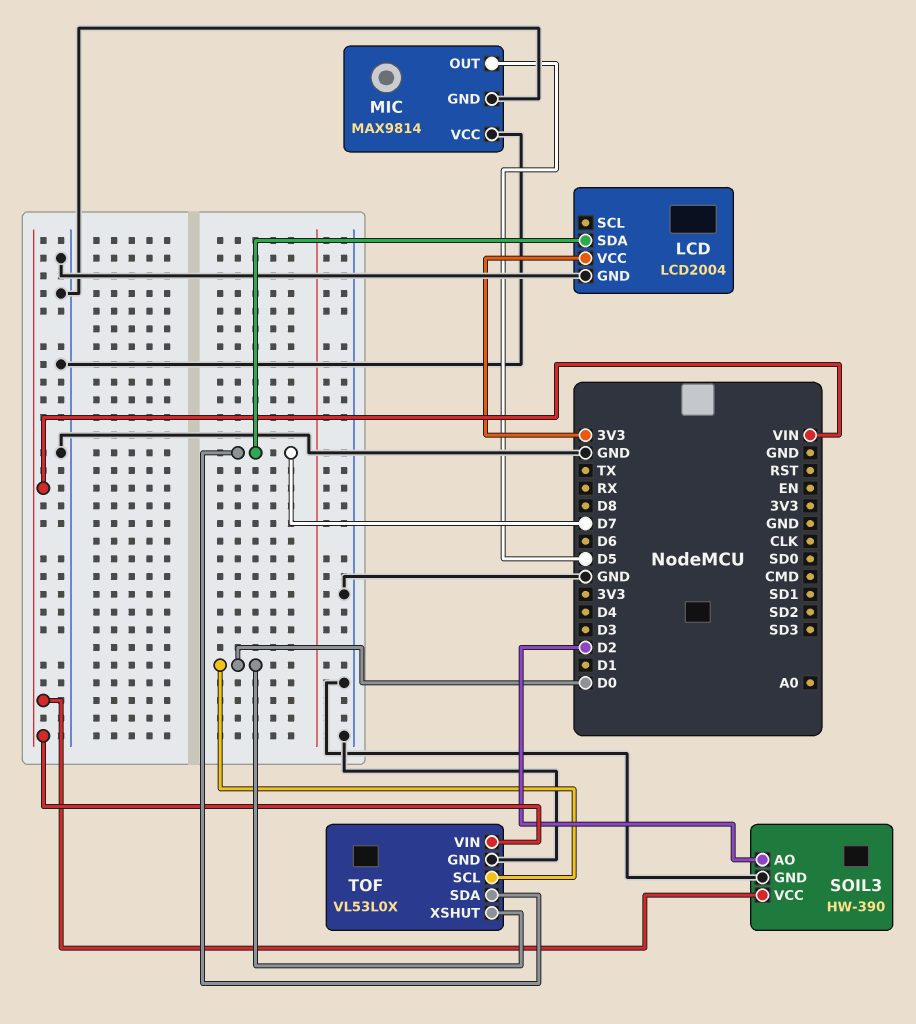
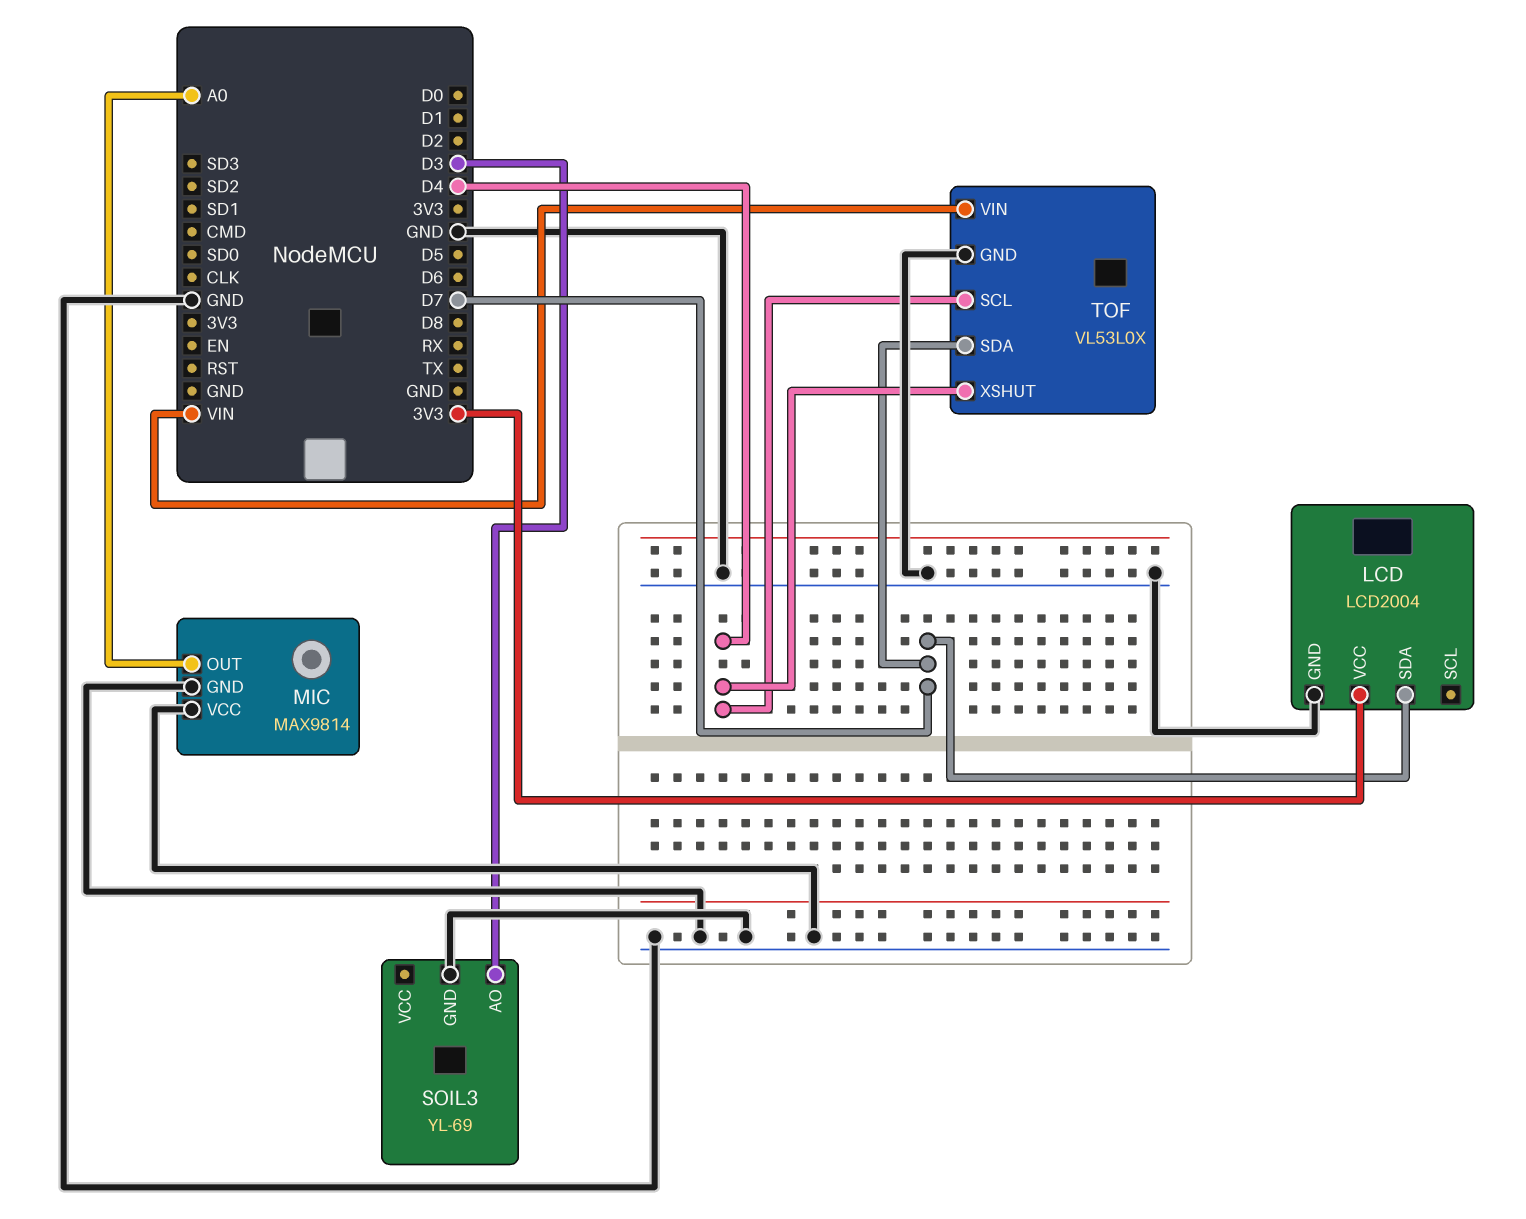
MIC pin OUT: D5 -> A0
SOIL3: HW-390 -> YL-69
SOIL3 pin AO: D2 -> D3
SOIL3 pin VCC: VIN -> none
TOF pin SCL: D0 -> D4
TOF pin XSHUT: D0 -> D4

